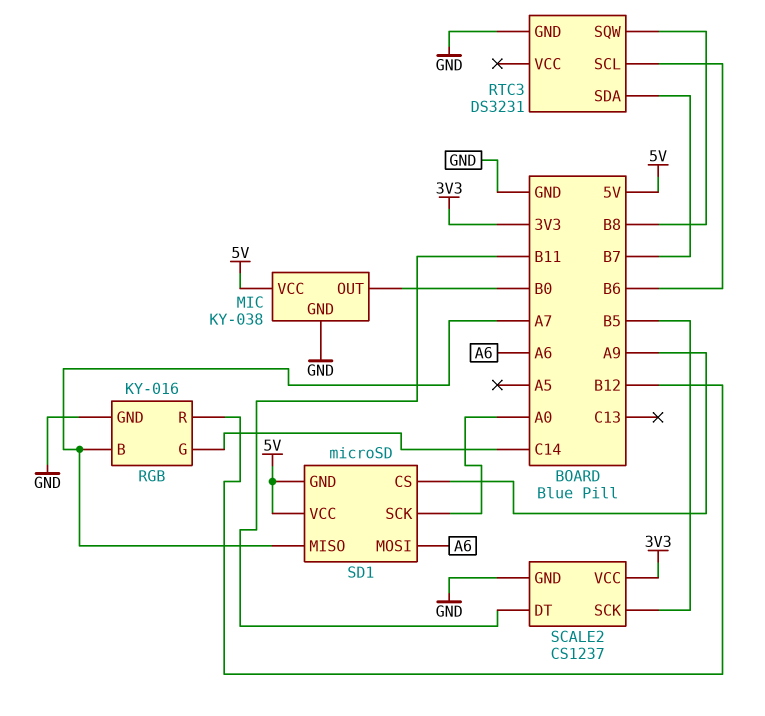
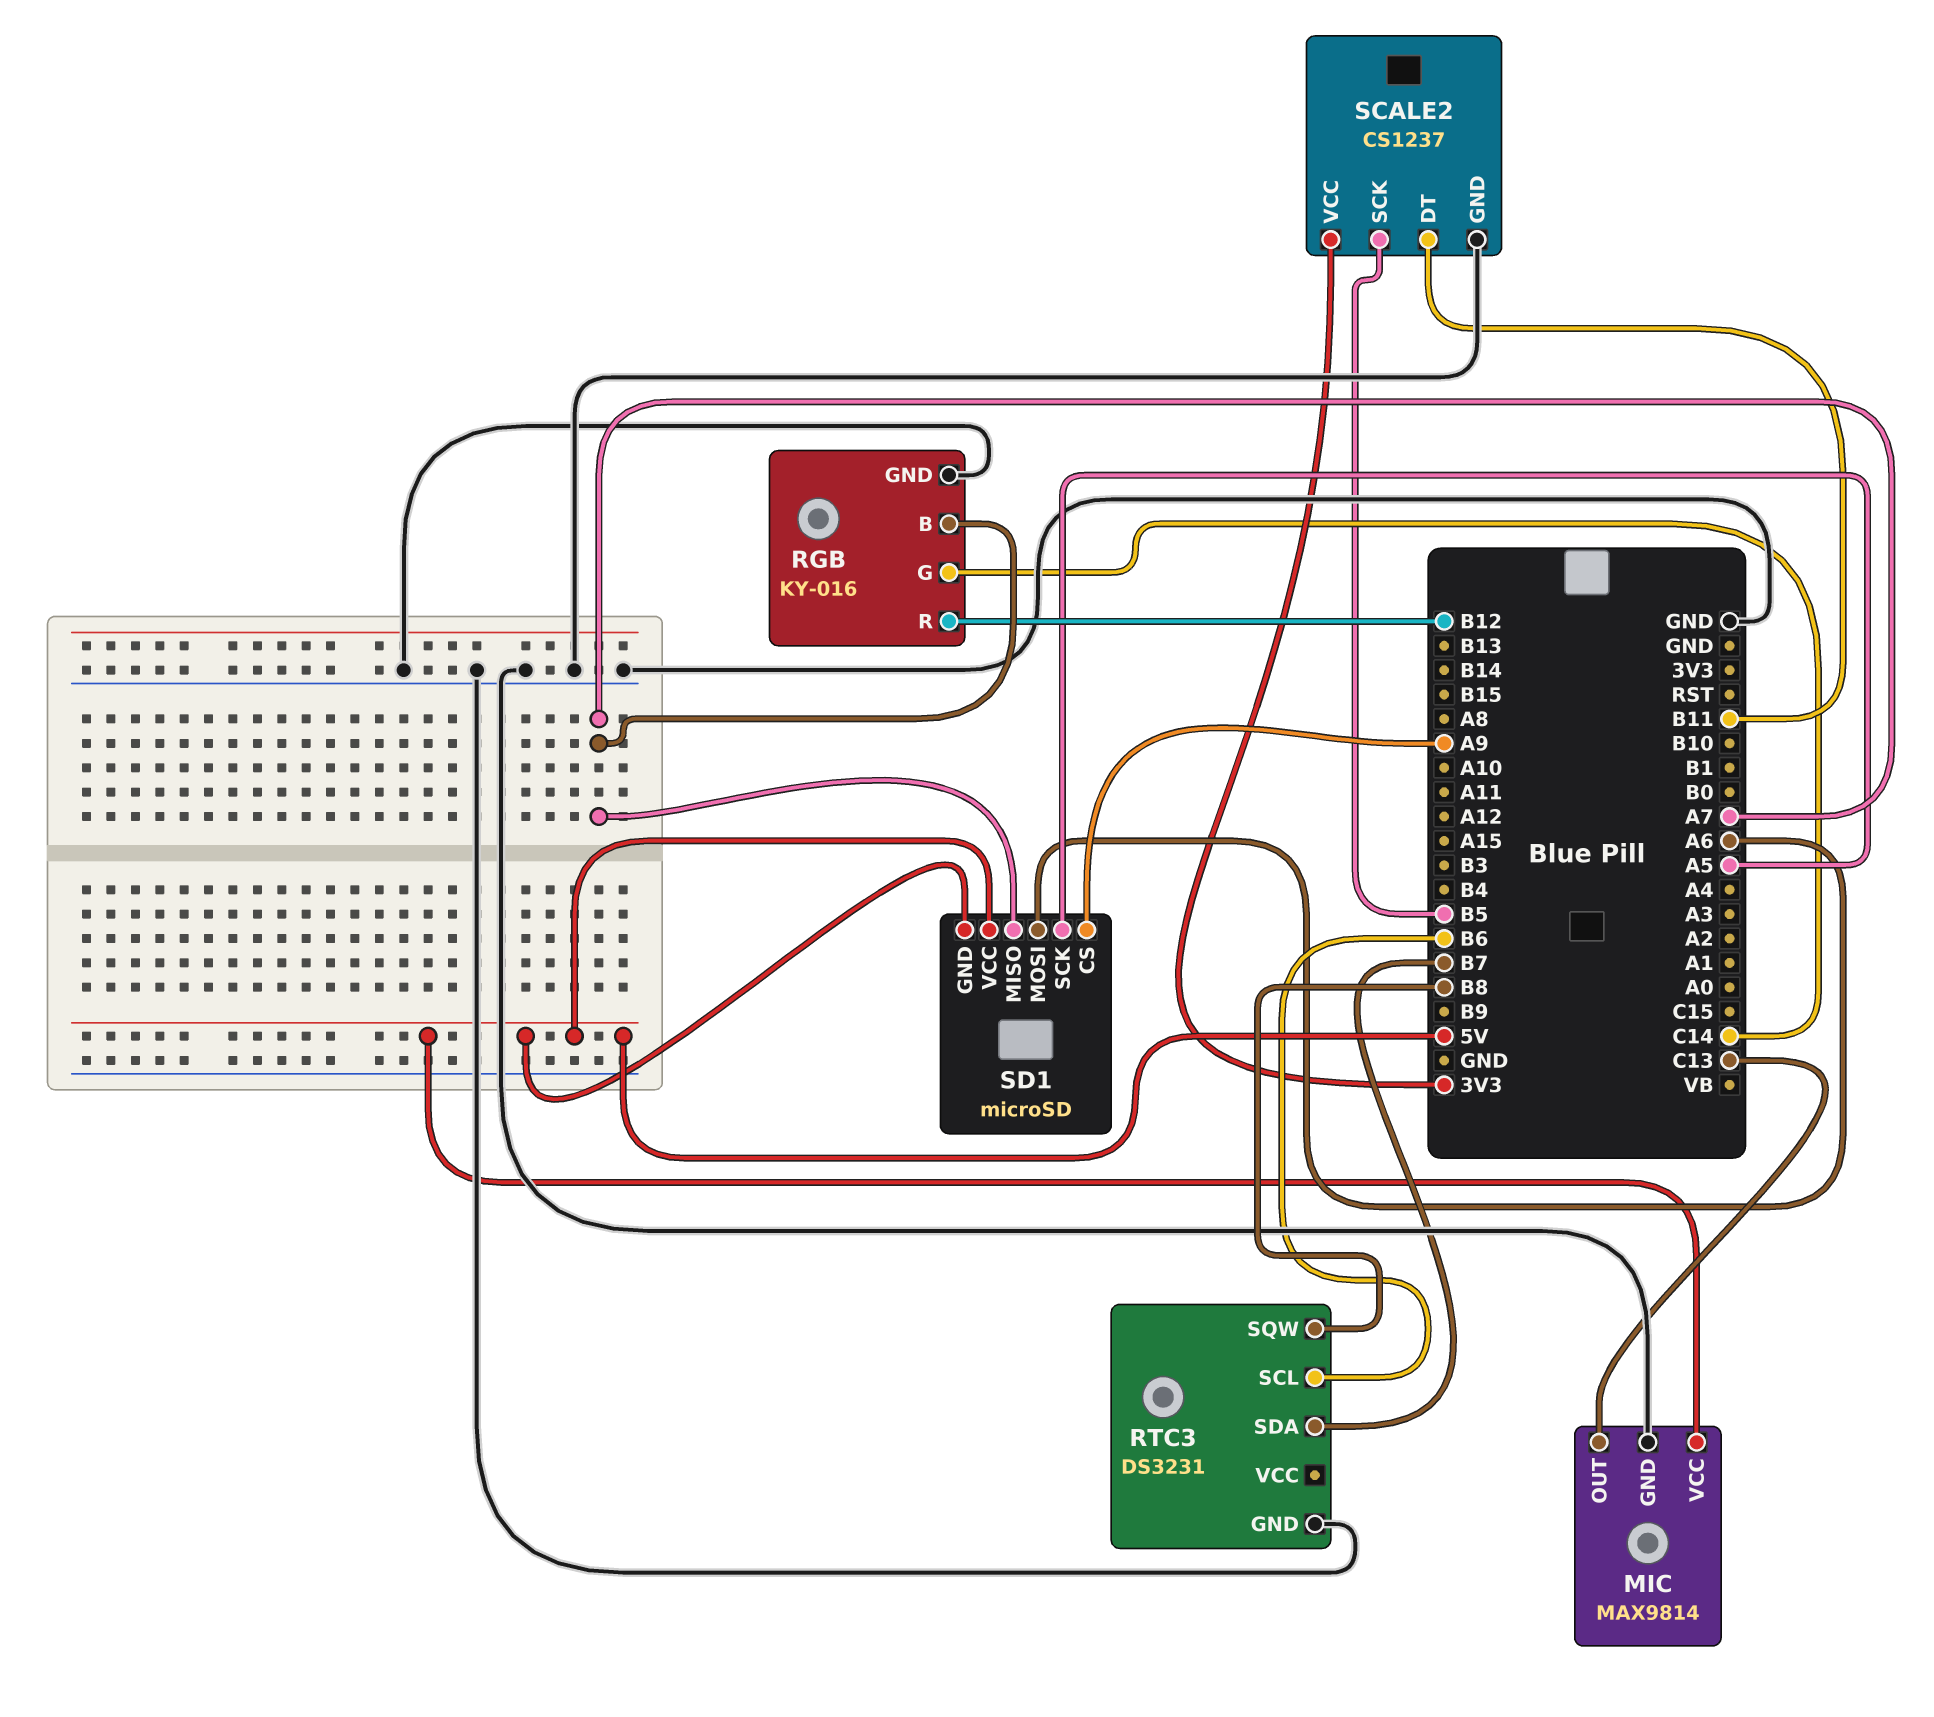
MIC: KY-038 -> MAX9814
MIC pin OUT: B0 -> C13
SD1 pin SCK: A0 -> A5

